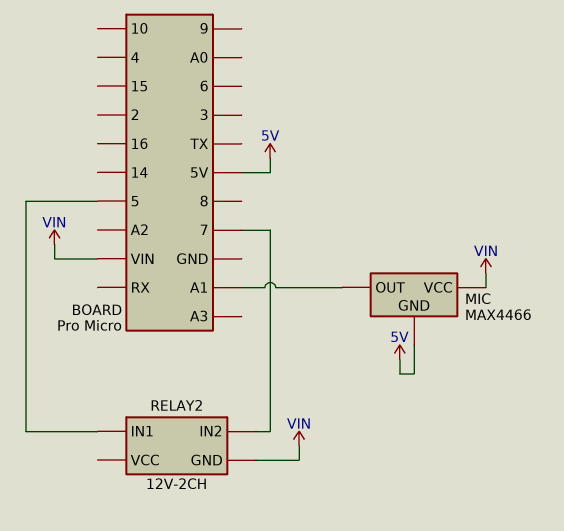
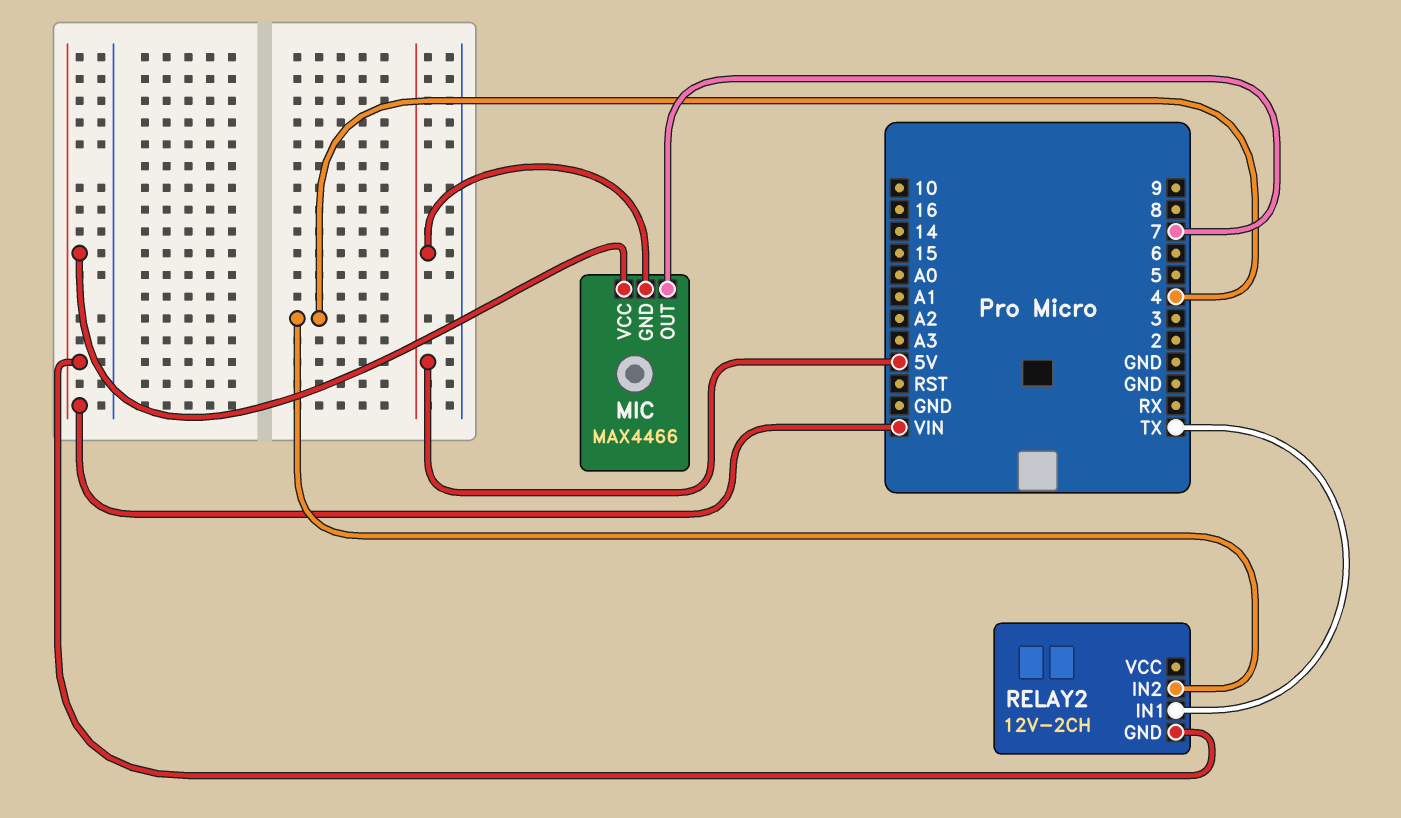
MIC pin OUT: A1 -> 7
RELAY2 pin IN1: 5 -> TX
RELAY2 pin IN2: 7 -> 4

